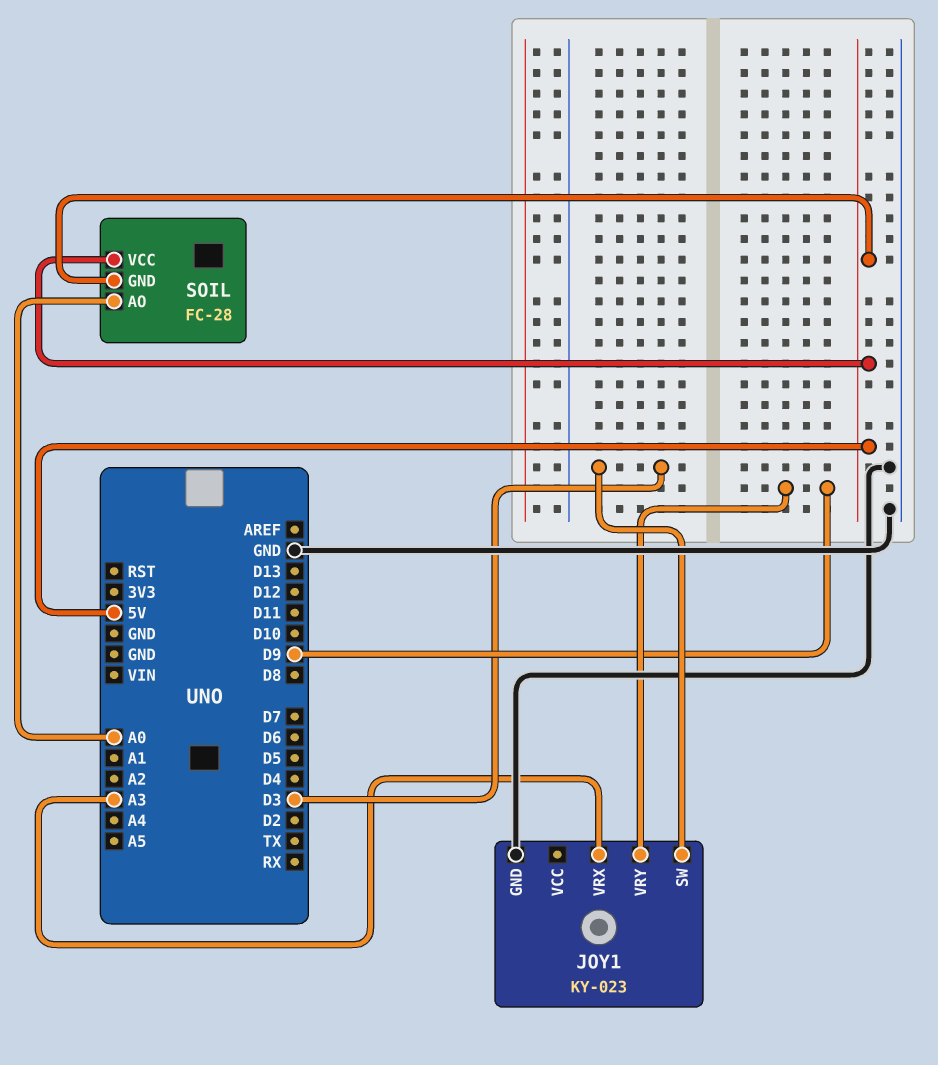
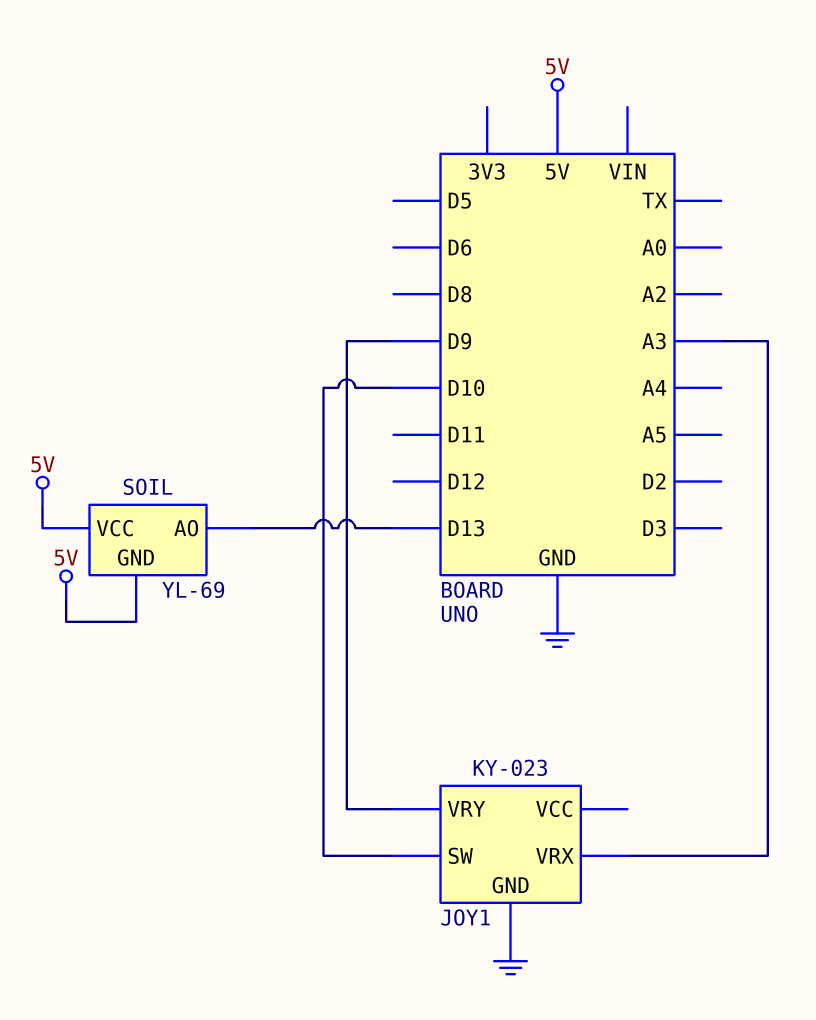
JOY1 pin SW: D3 -> D10
SOIL: FC-28 -> YL-69
SOIL pin AO: A0 -> D13

